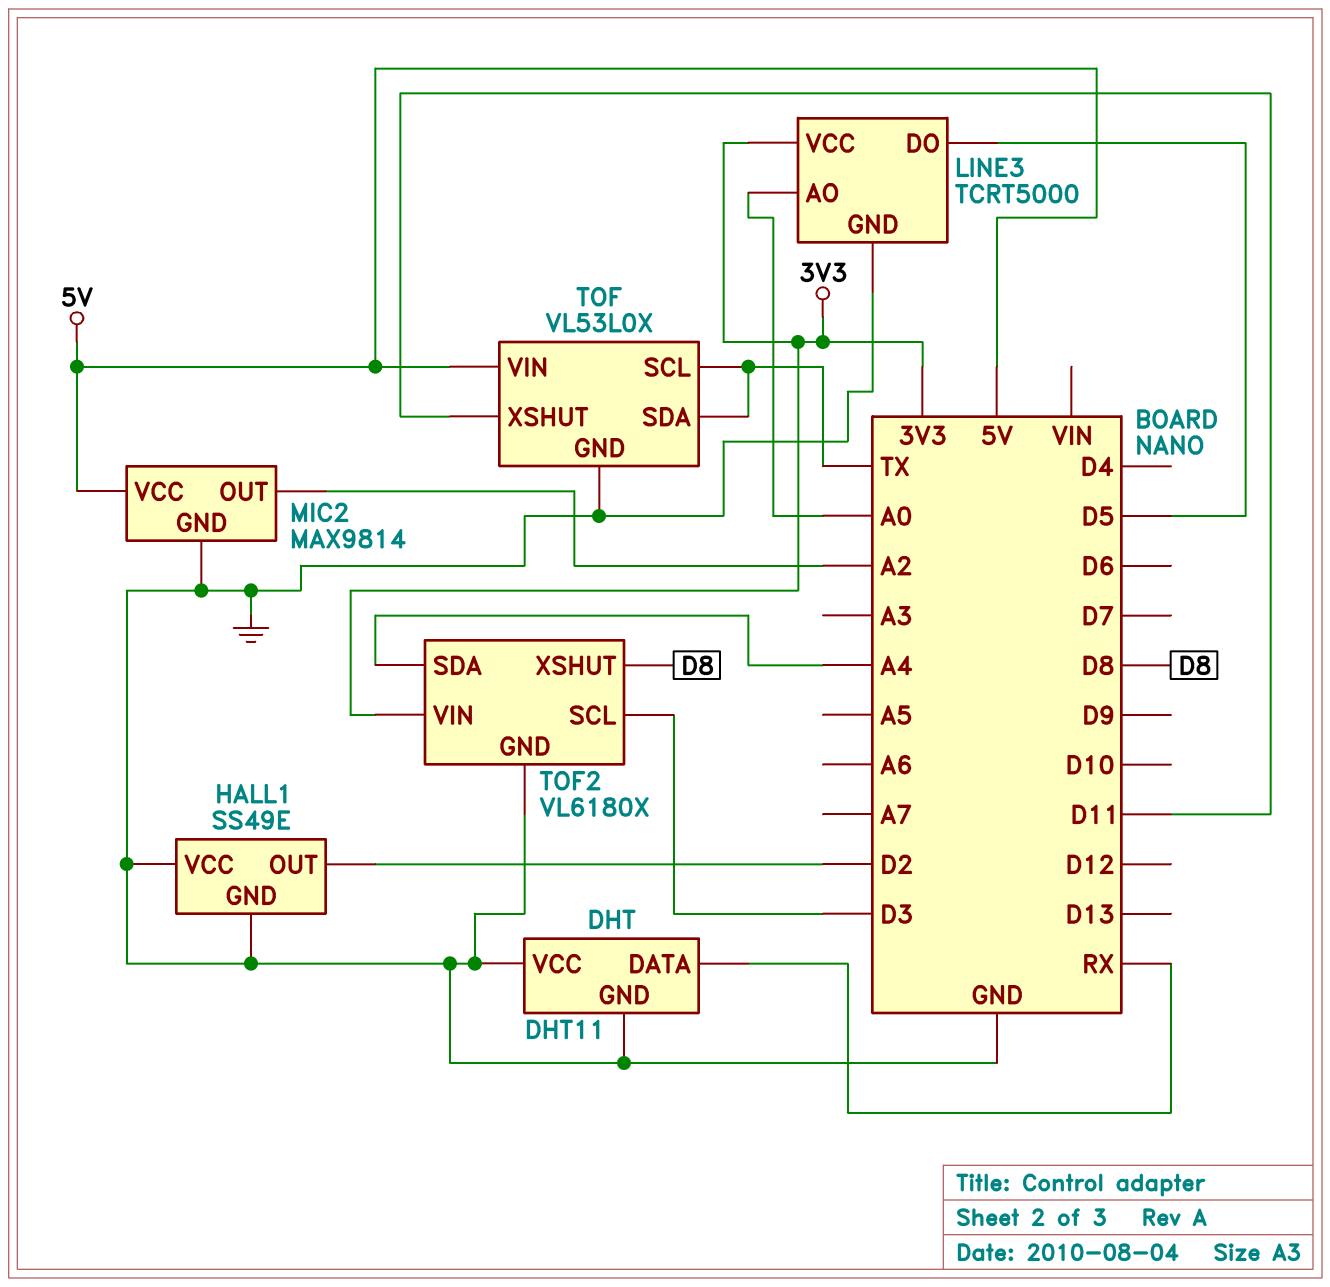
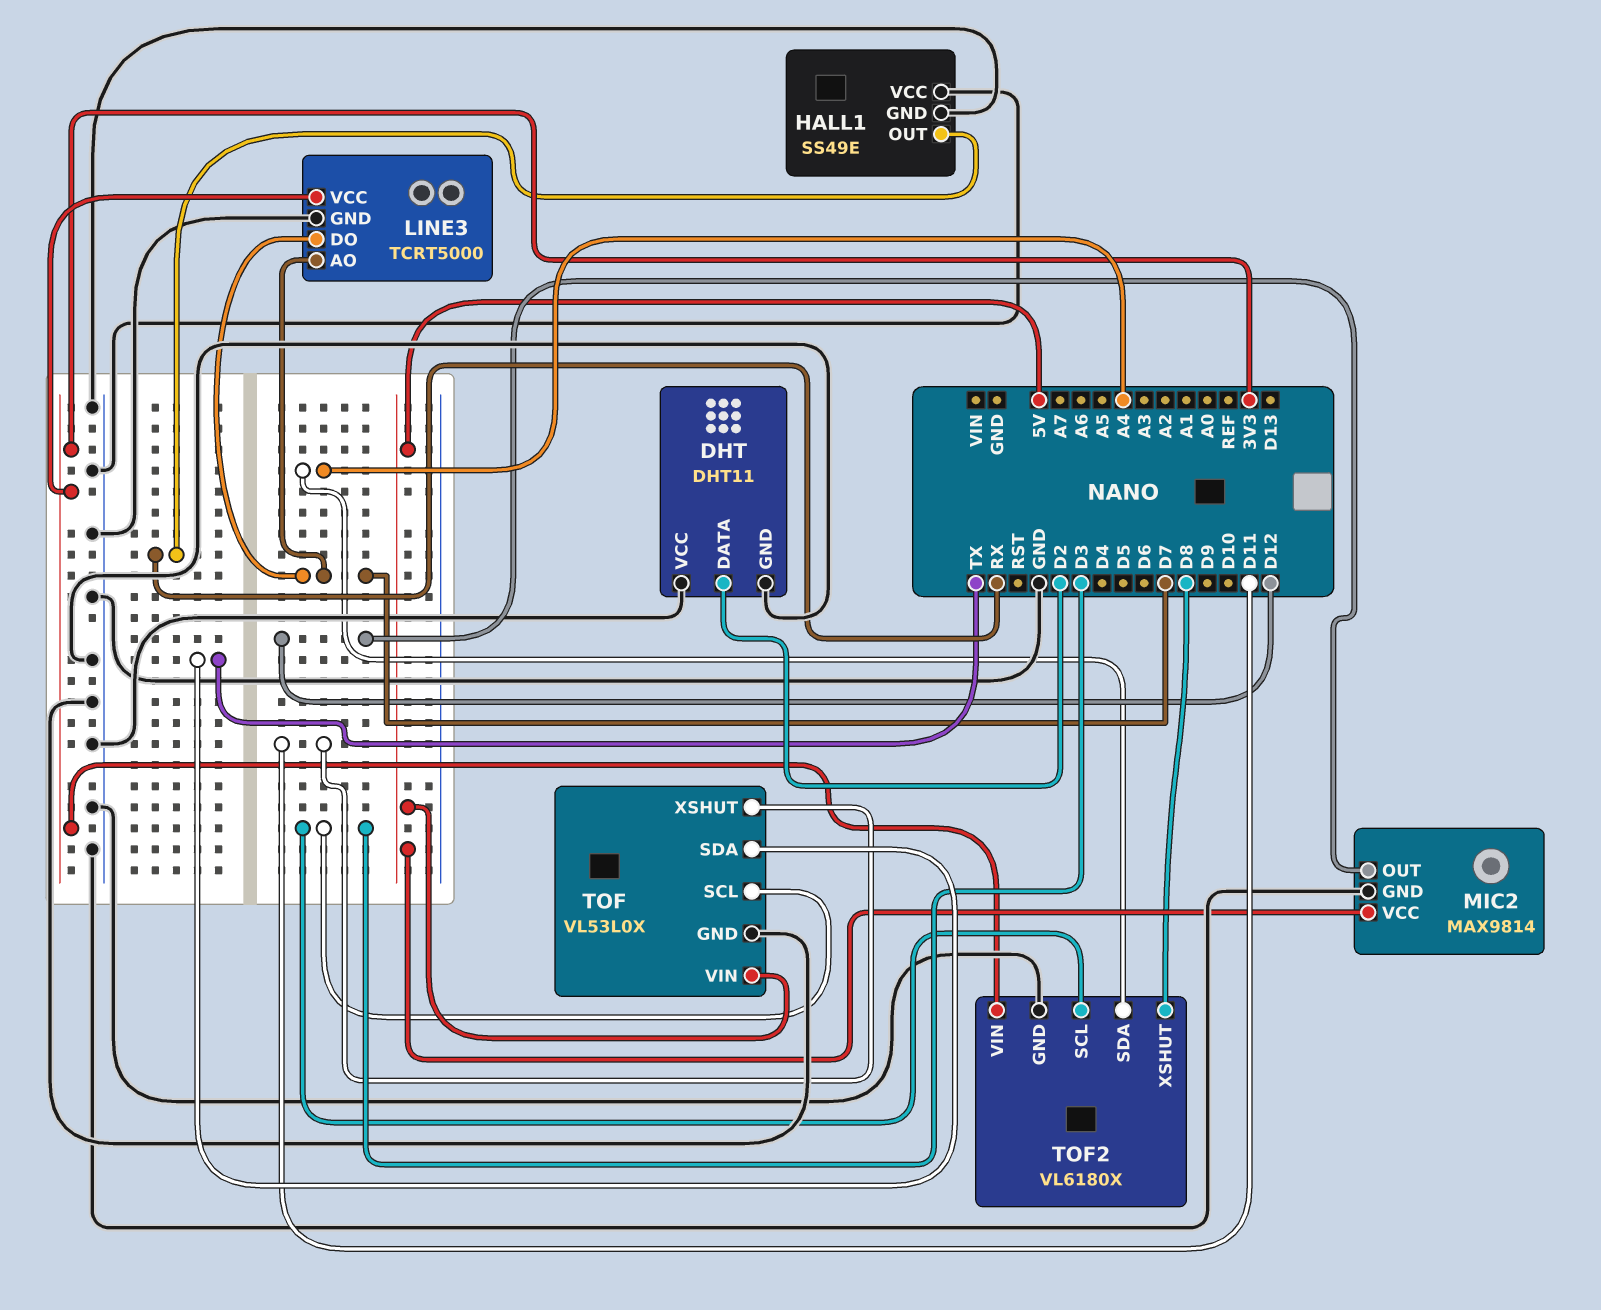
DHT pin DATA: RX -> D2
HALL1 pin OUT: D2 -> RX
LINE3 pin AO: A0 -> D7
LINE3 pin DO: D5 -> D7
MIC2 pin OUT: A2 -> D12
TOF pin SCL: TX -> D3

